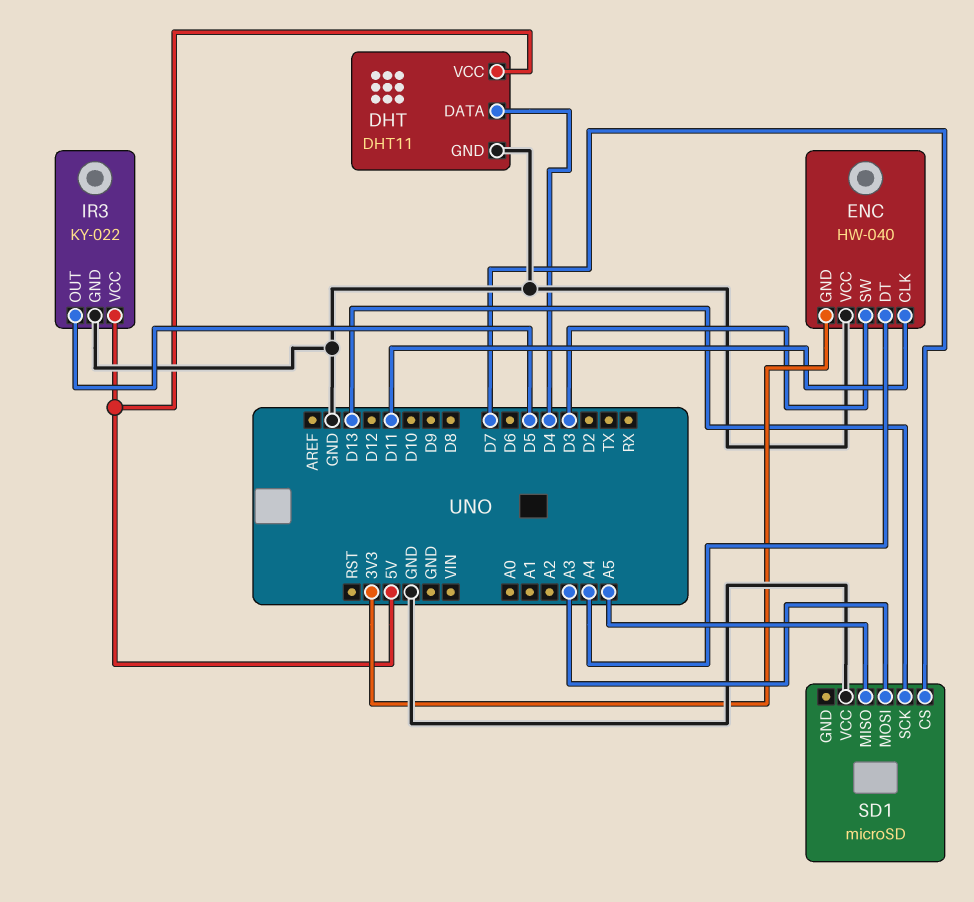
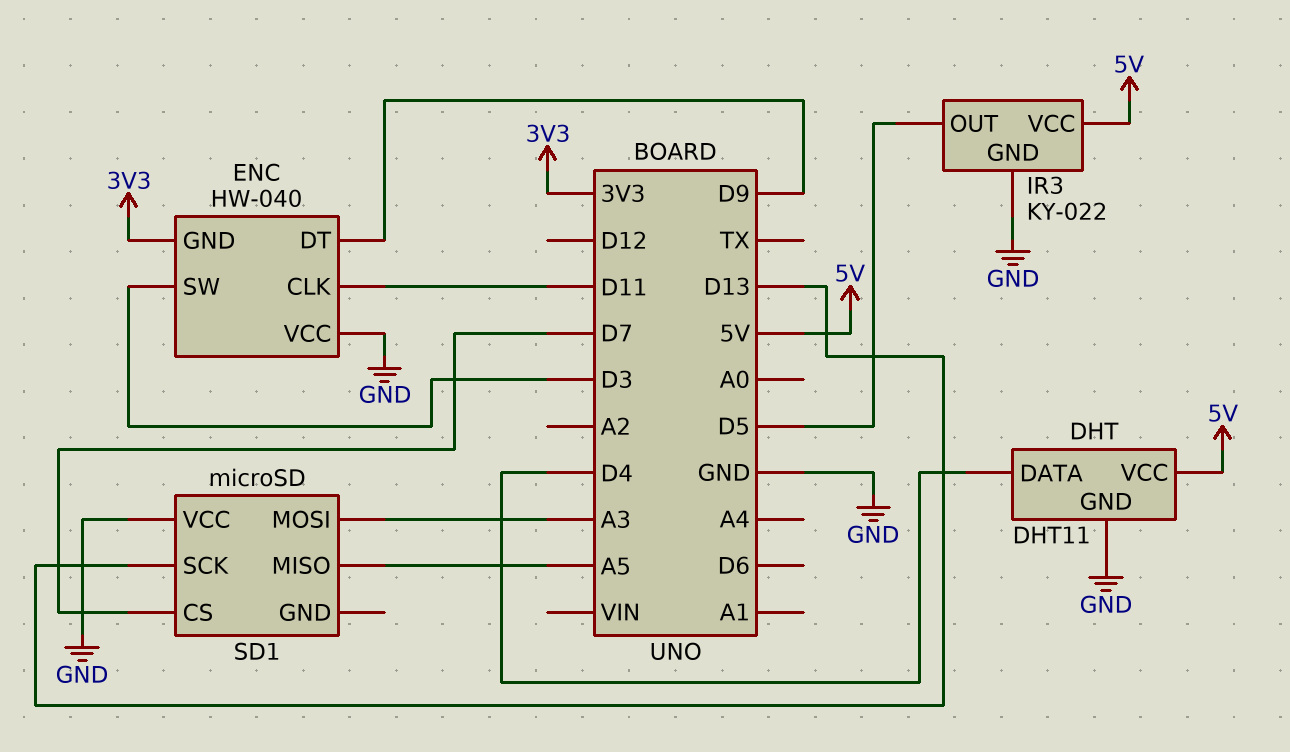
ENC pin DT: A4 -> D9

